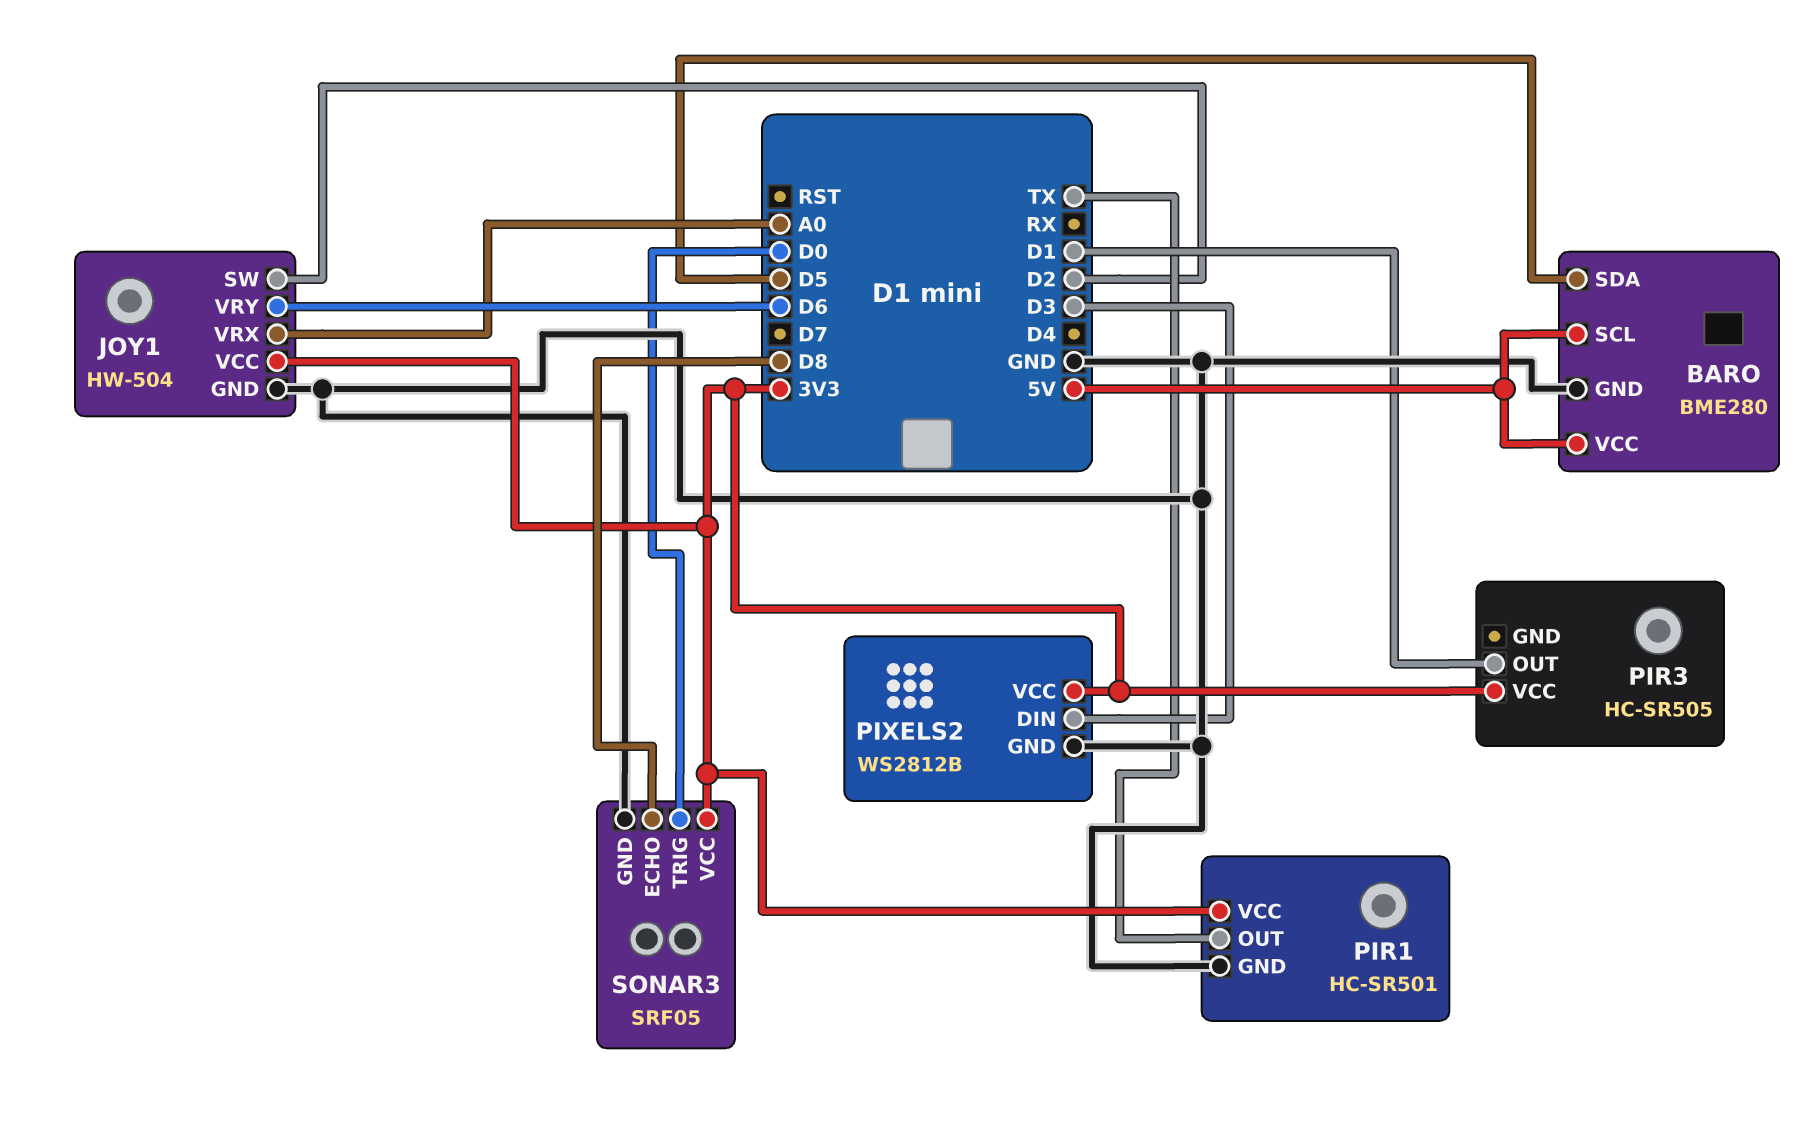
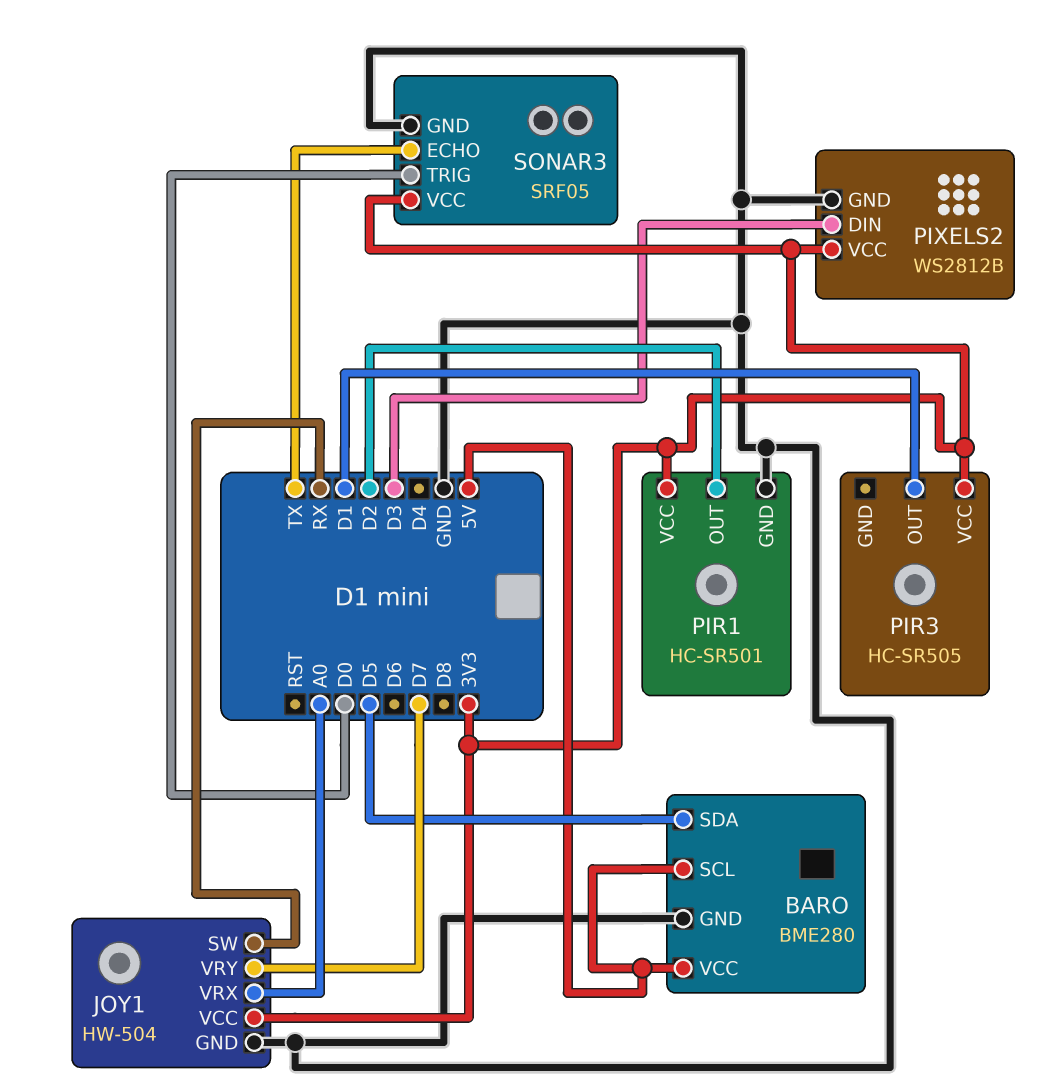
JOY1 pin SW: D2 -> RX
JOY1 pin VRY: D6 -> D7
PIR1 pin OUT: TX -> D2
SONAR3 pin ECHO: D8 -> TX

